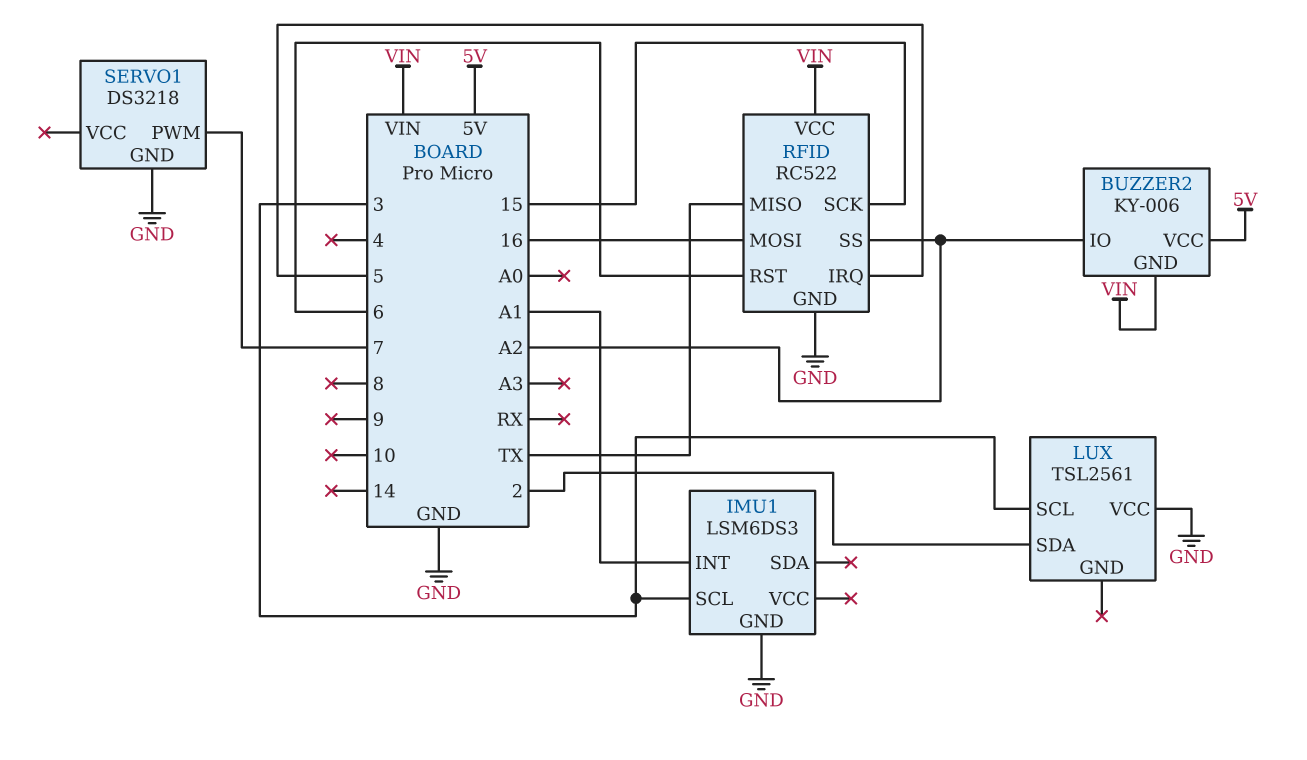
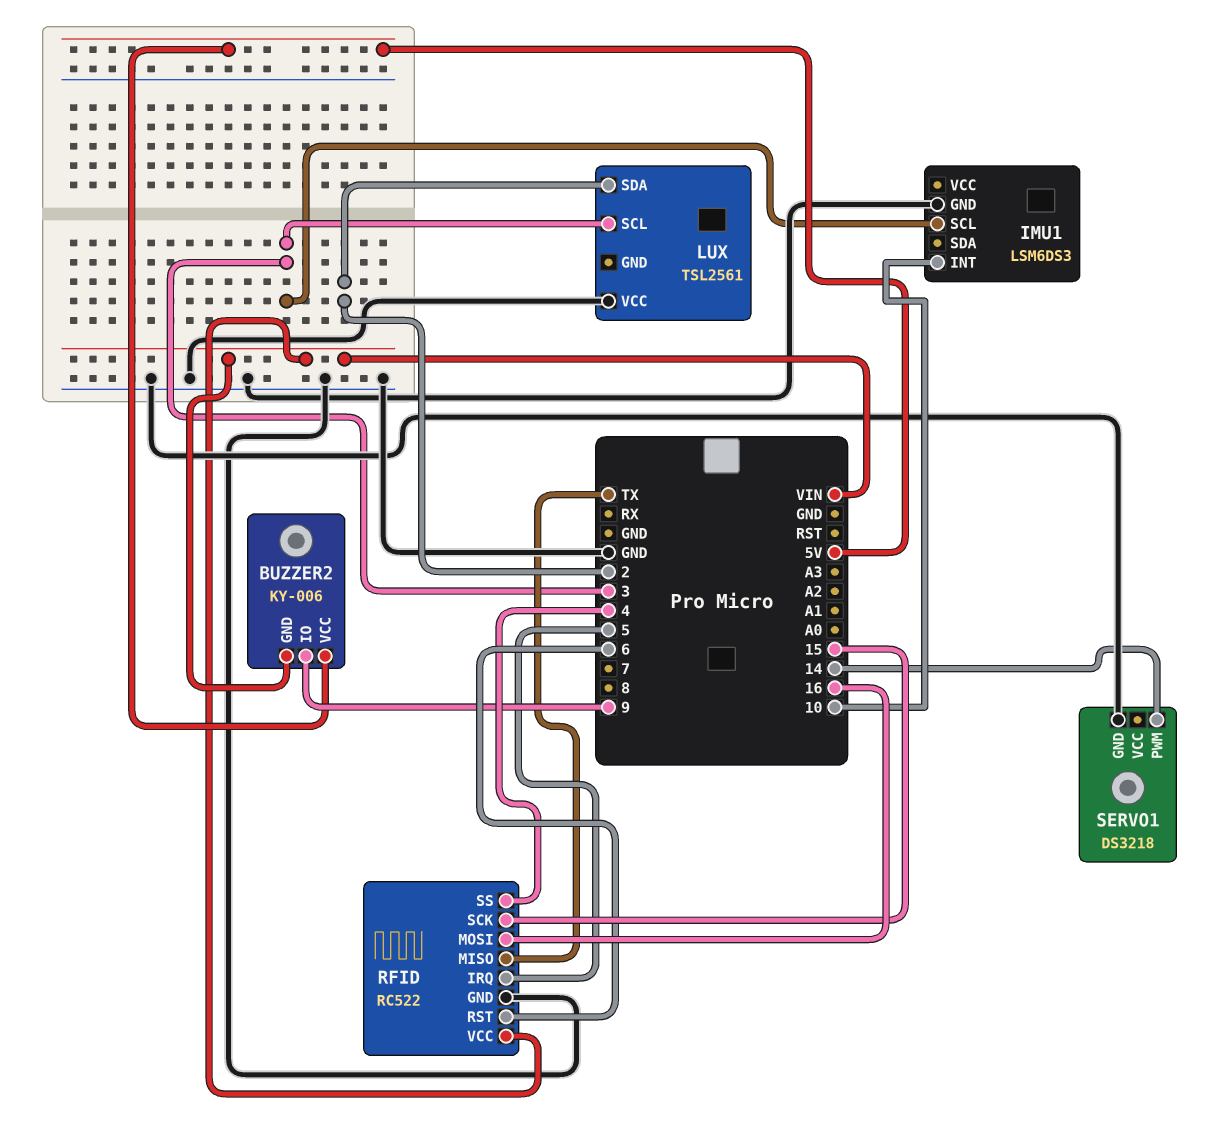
BUZZER2 pin IO: A2 -> 9
IMU1 pin INT: A1 -> 10
RFID pin SS: A2 -> 4
SERVO1 pin PWM: 7 -> 14

